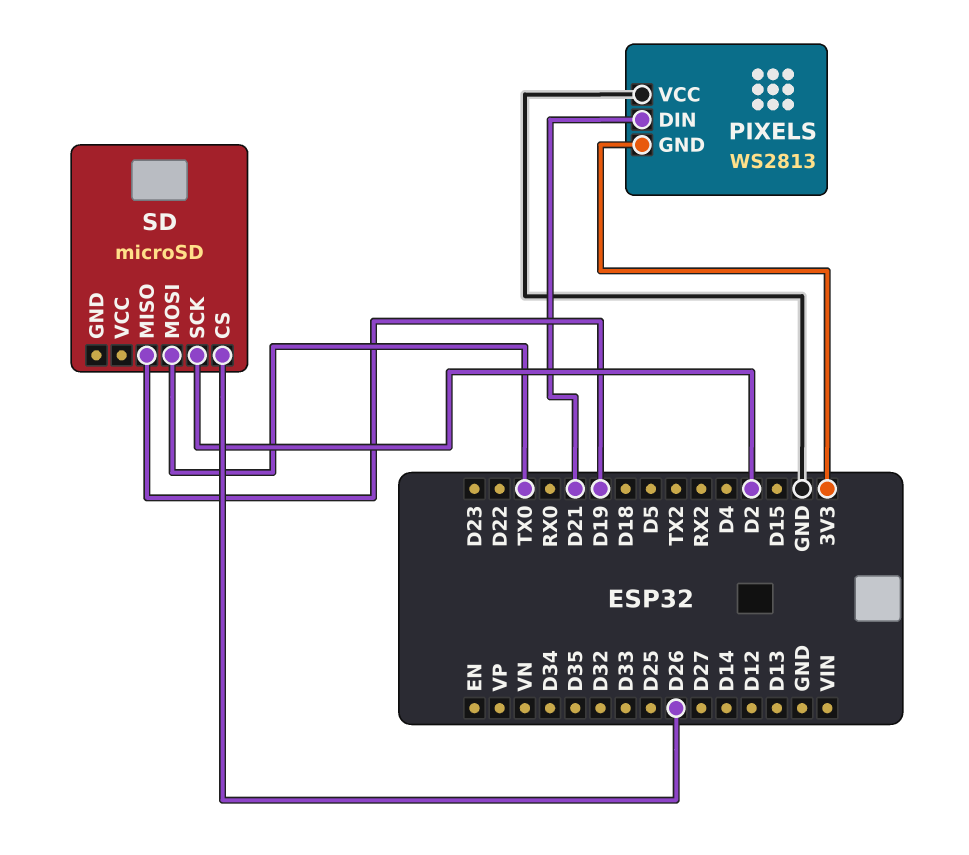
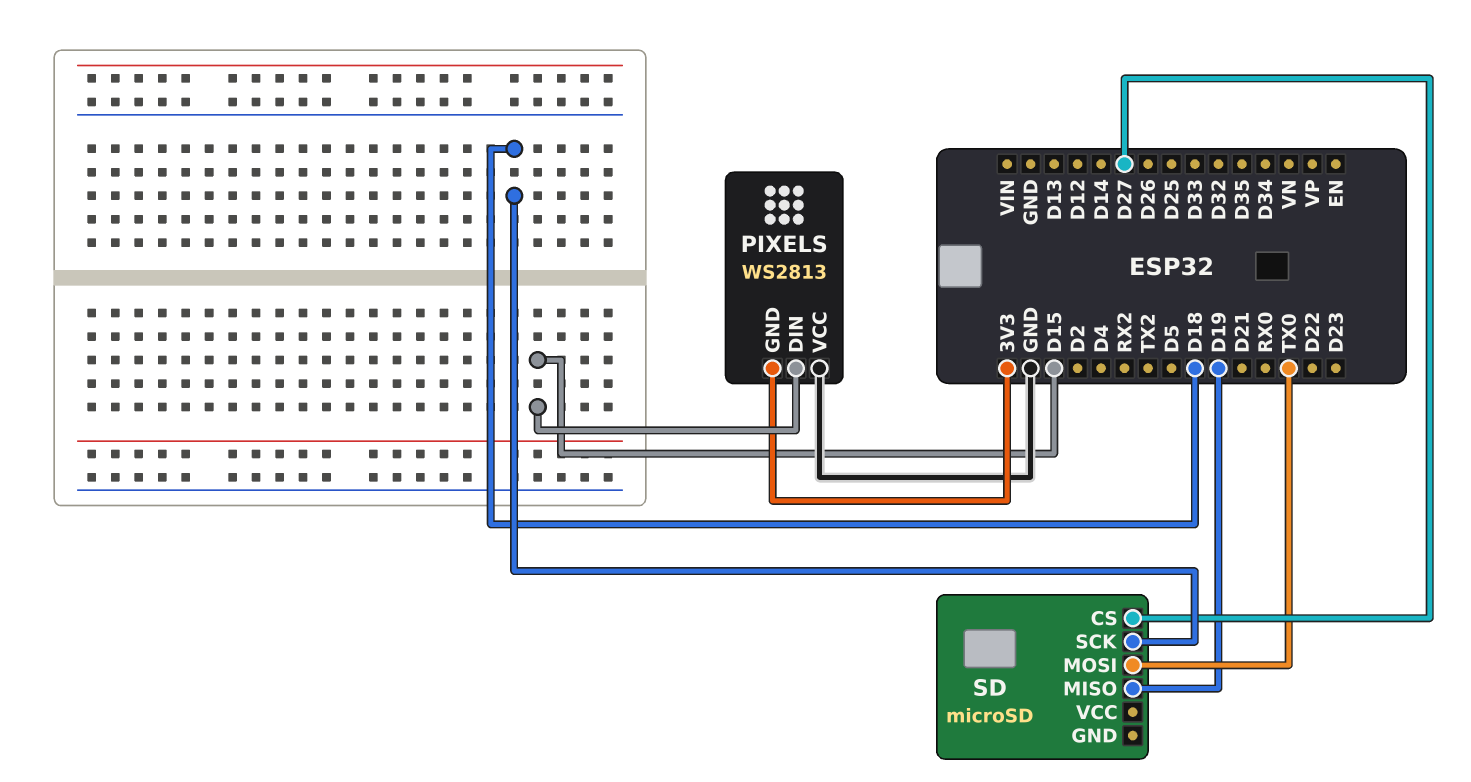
PIXELS pin DIN: D21 -> D15
SD pin CS: D26 -> D27
SD pin SCK: D2 -> D18

